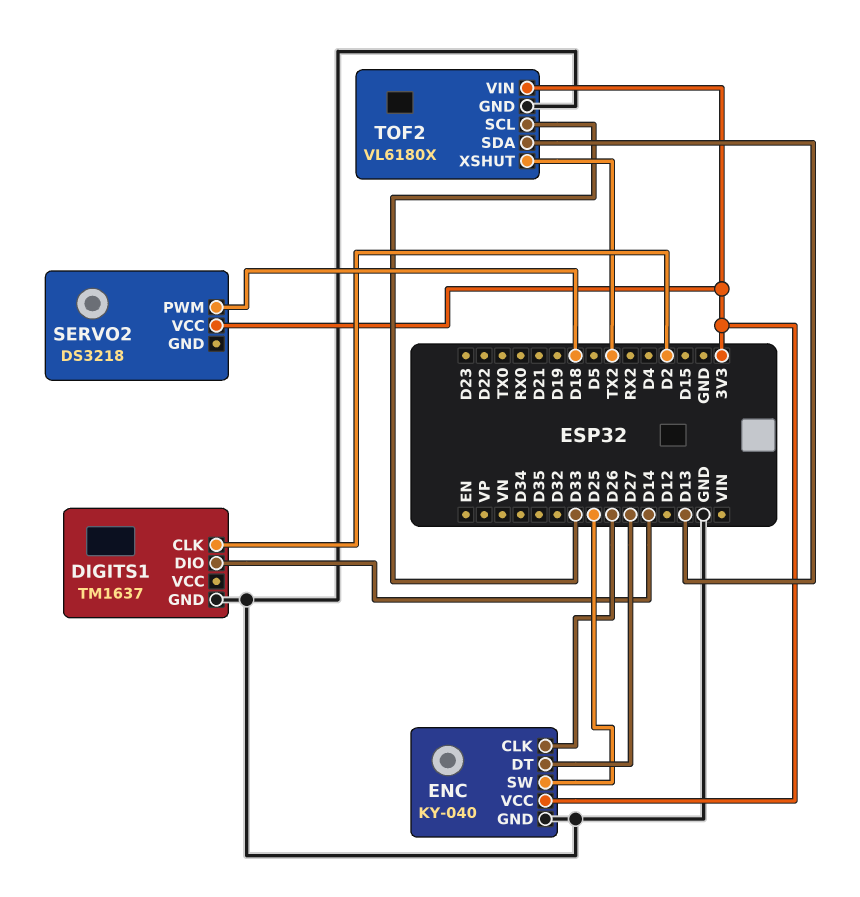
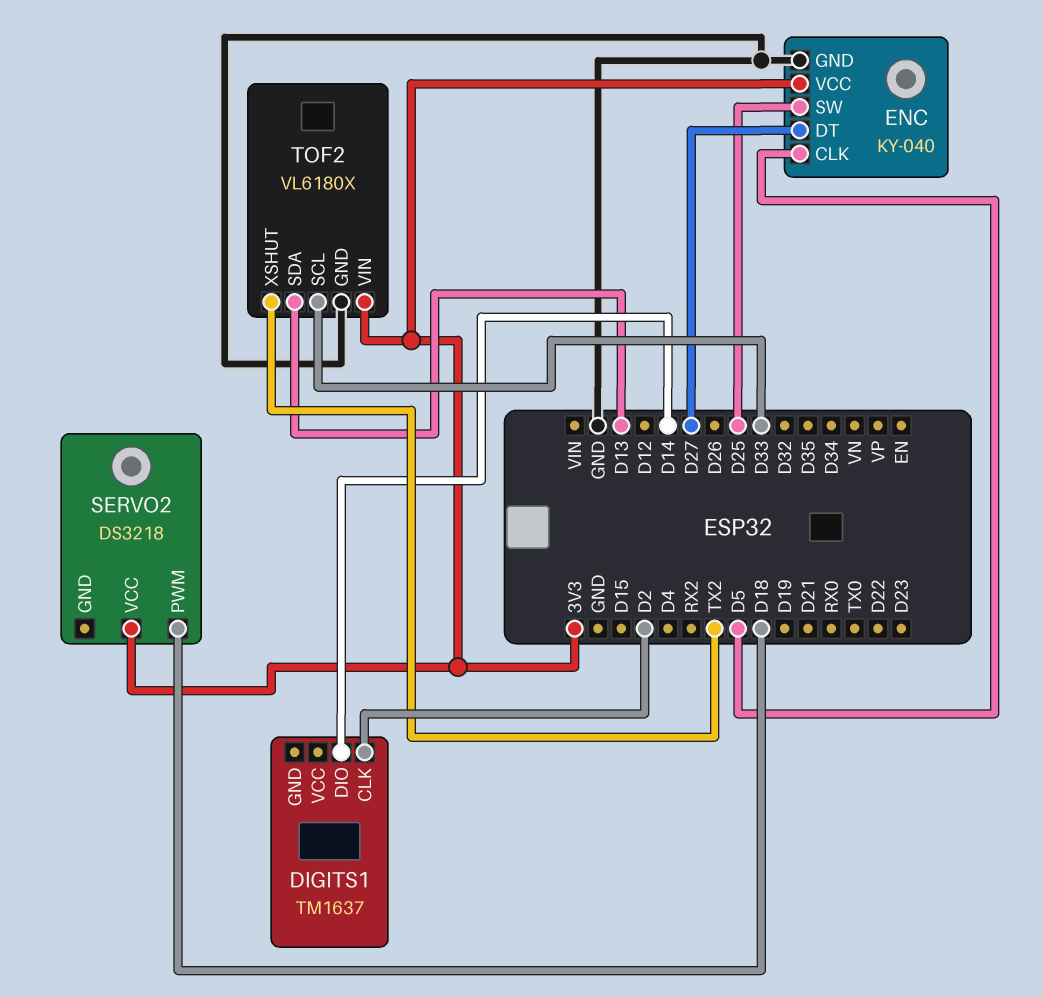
DIGITS1 pin GND: GND -> none
ENC pin CLK: D26 -> D5

